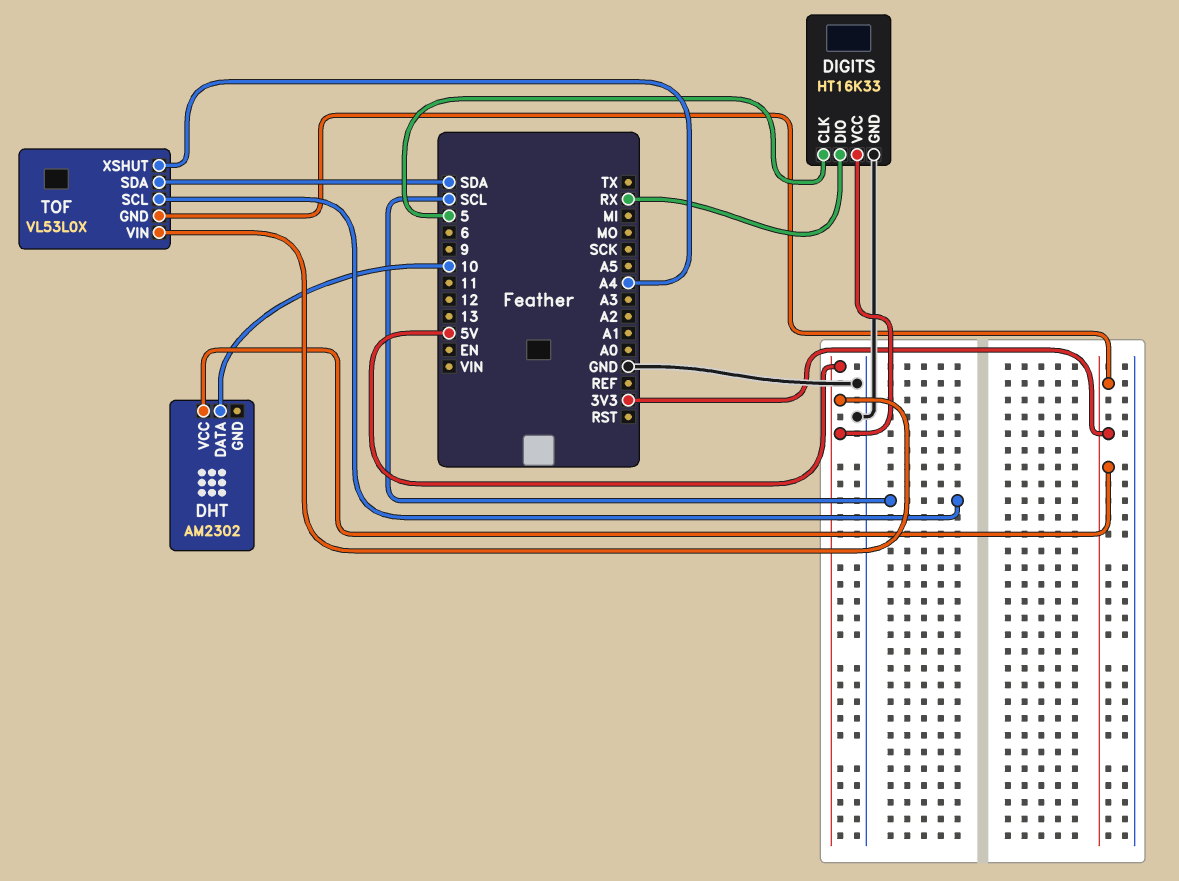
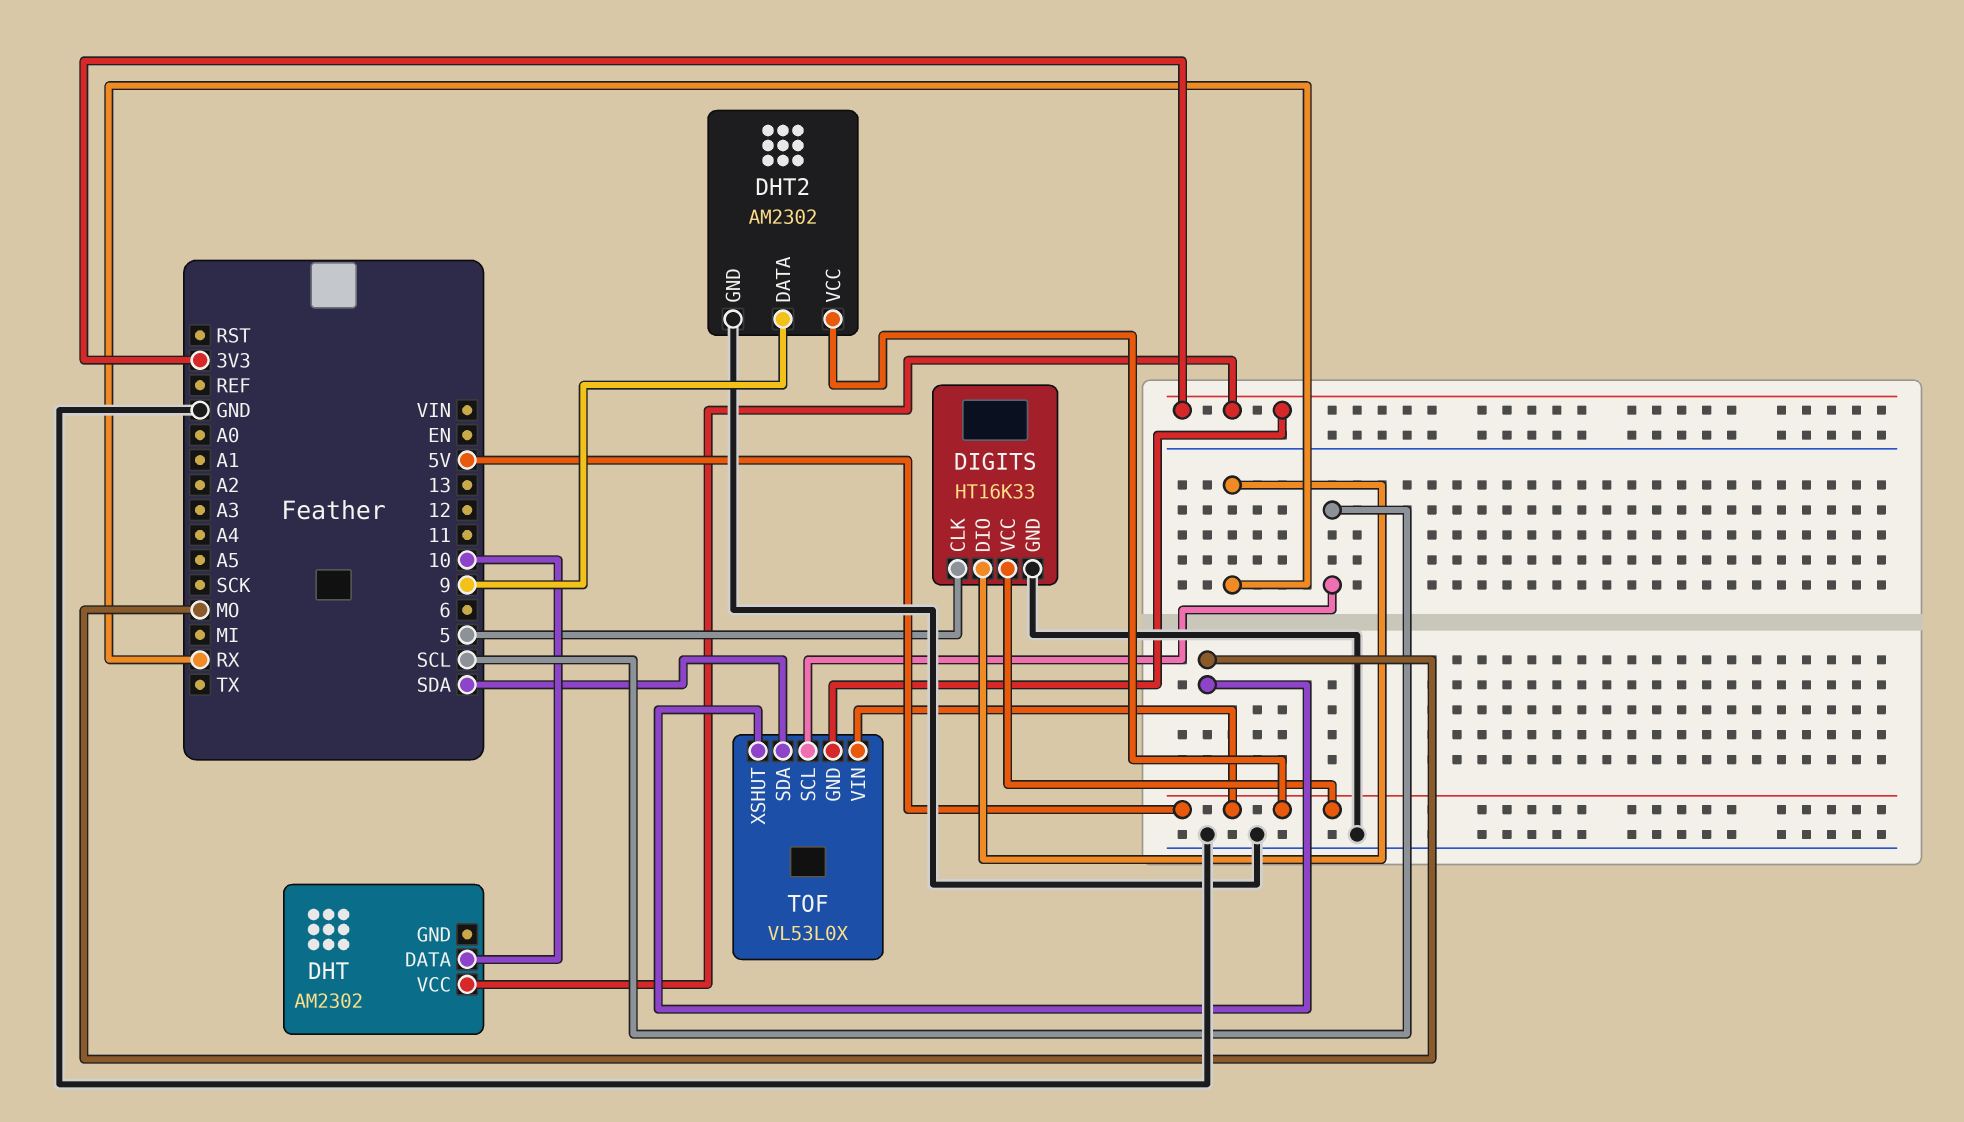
DHT2: none -> AM2302
DHT2 pin DATA: none -> 9
DHT2 pin GND: none -> GND
DHT2 pin VCC: none -> 5V
TOF pin XSHUT: A4 -> MO

